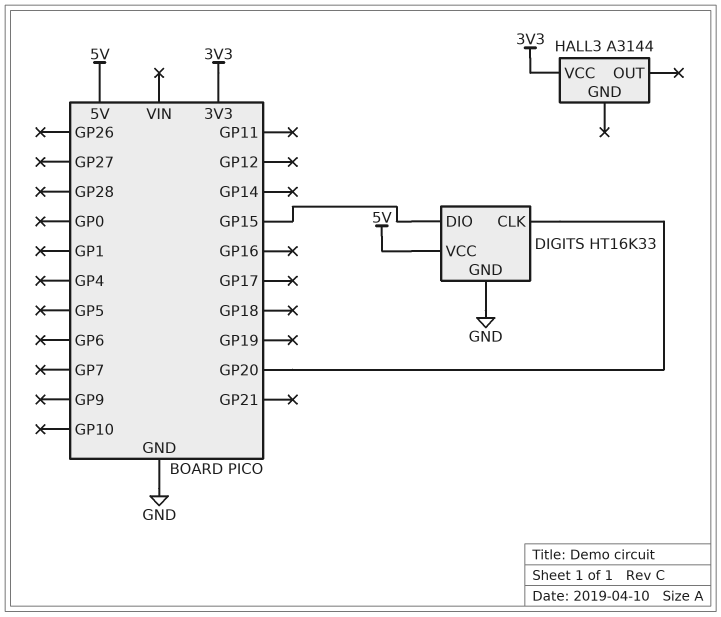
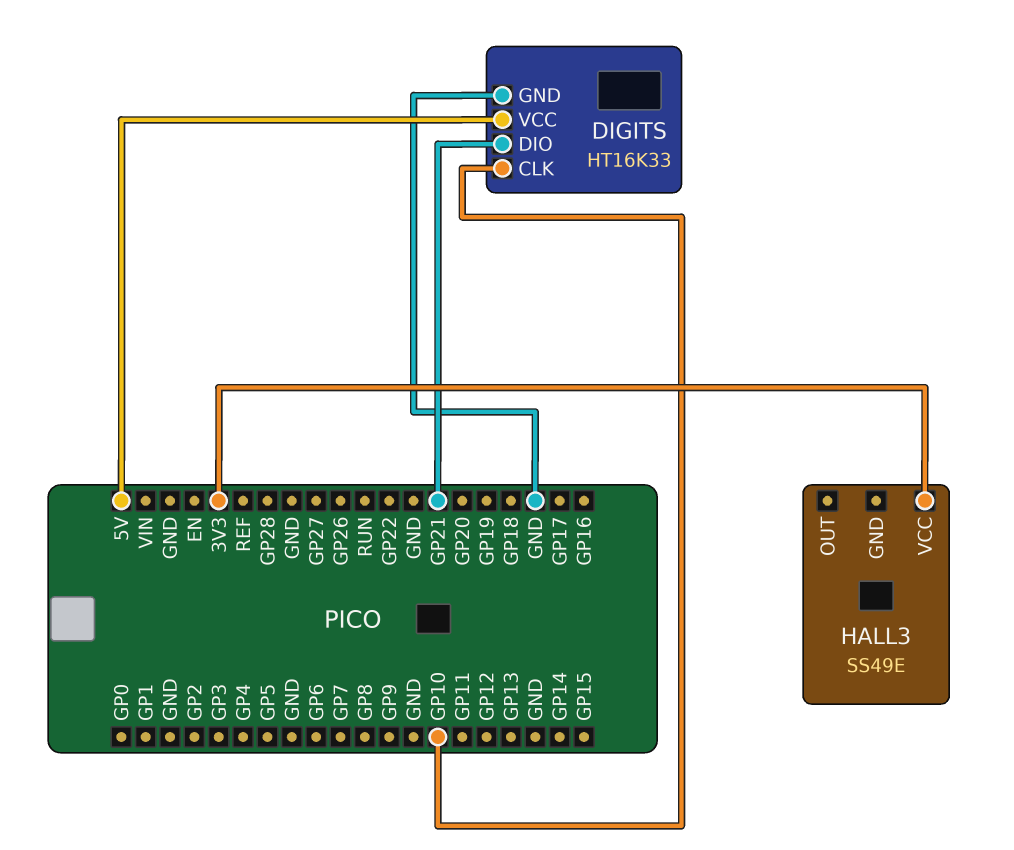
DIGITS pin CLK: GP20 -> GP10
DIGITS pin DIO: GP15 -> GP21
HALL3: A3144 -> SS49E

